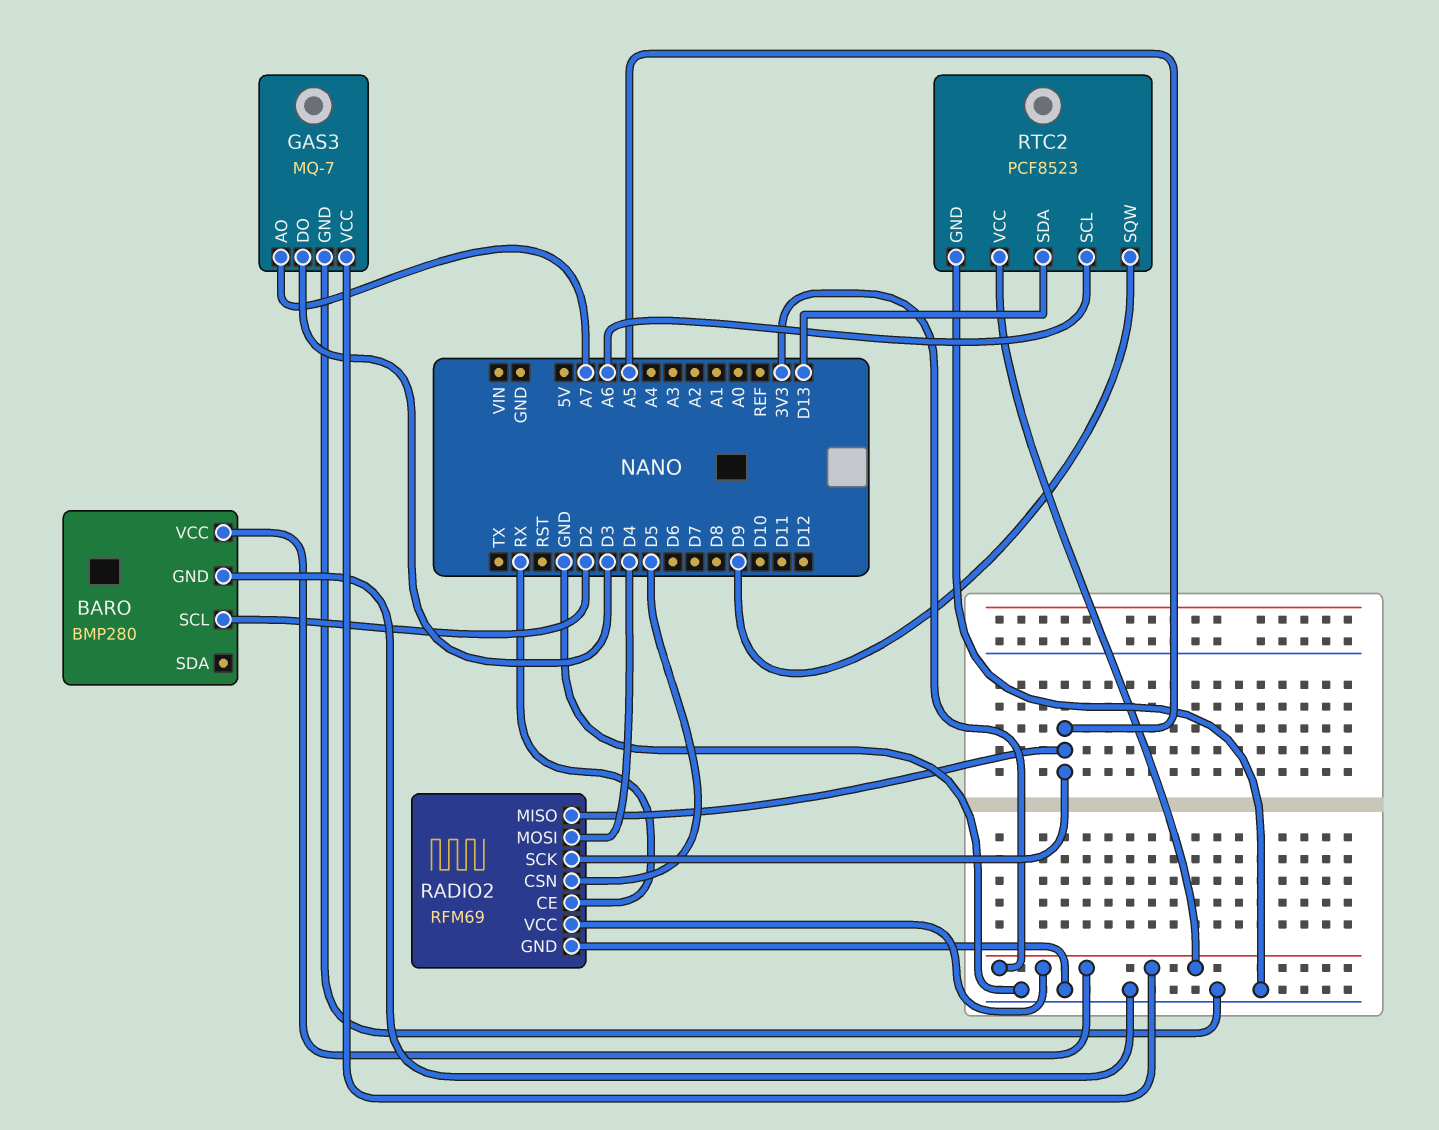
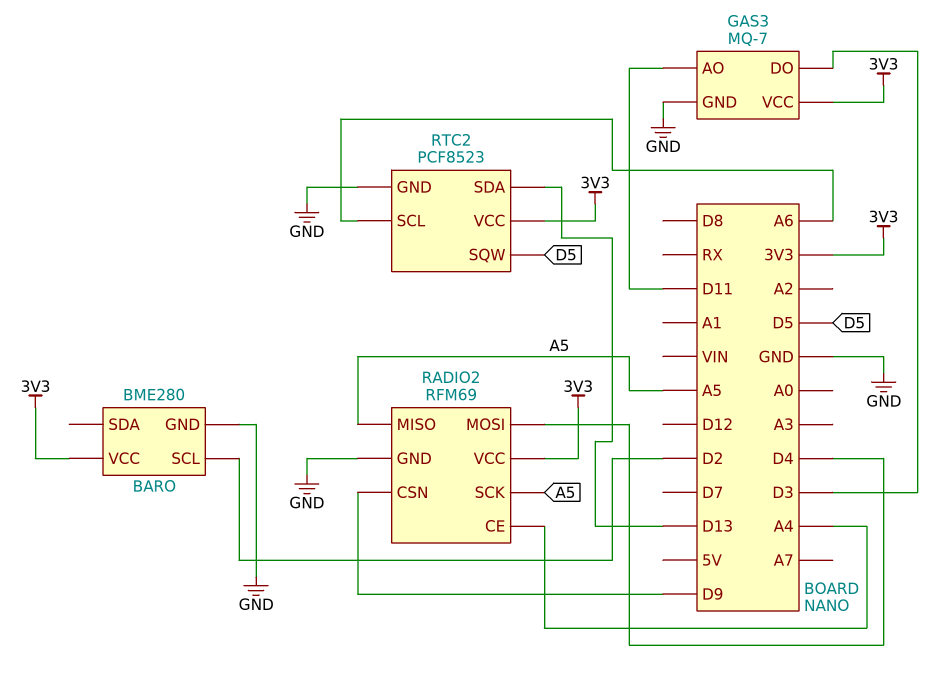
BARO: BMP280 -> BME280
GAS3 pin AO: A7 -> D11
RADIO2 pin CE: RX -> A4
RADIO2 pin CSN: D5 -> D9
RTC2 pin SQW: D9 -> D5

